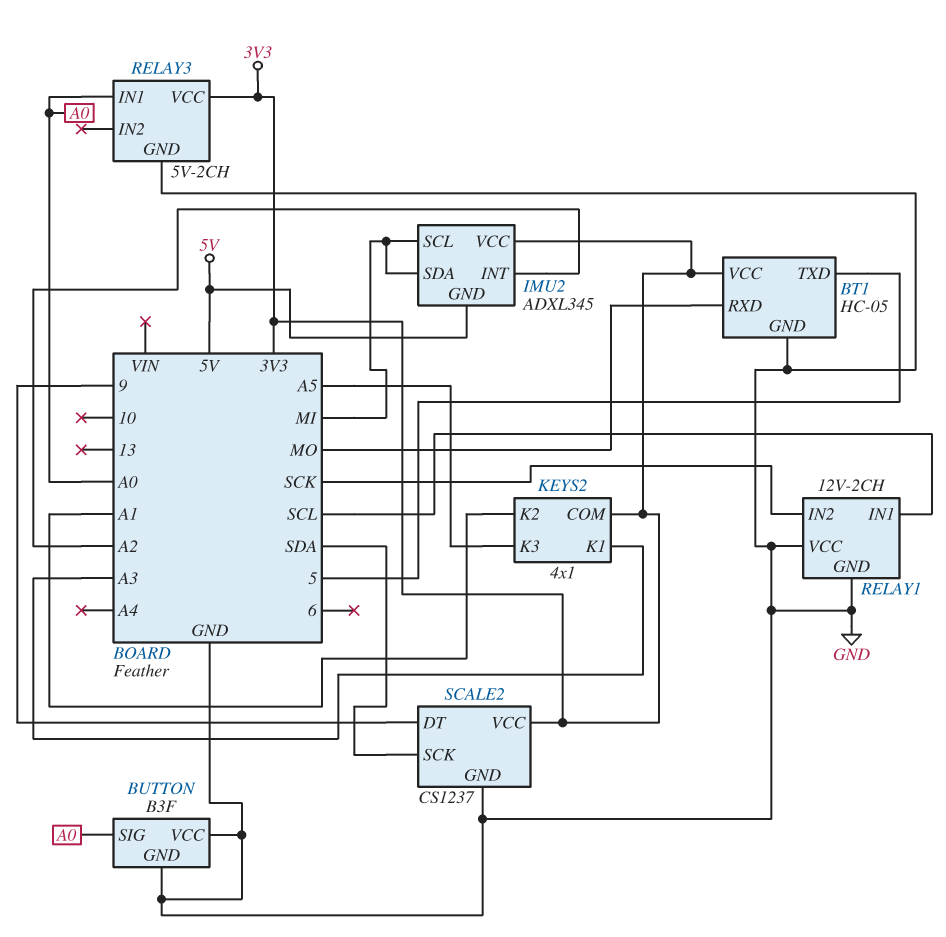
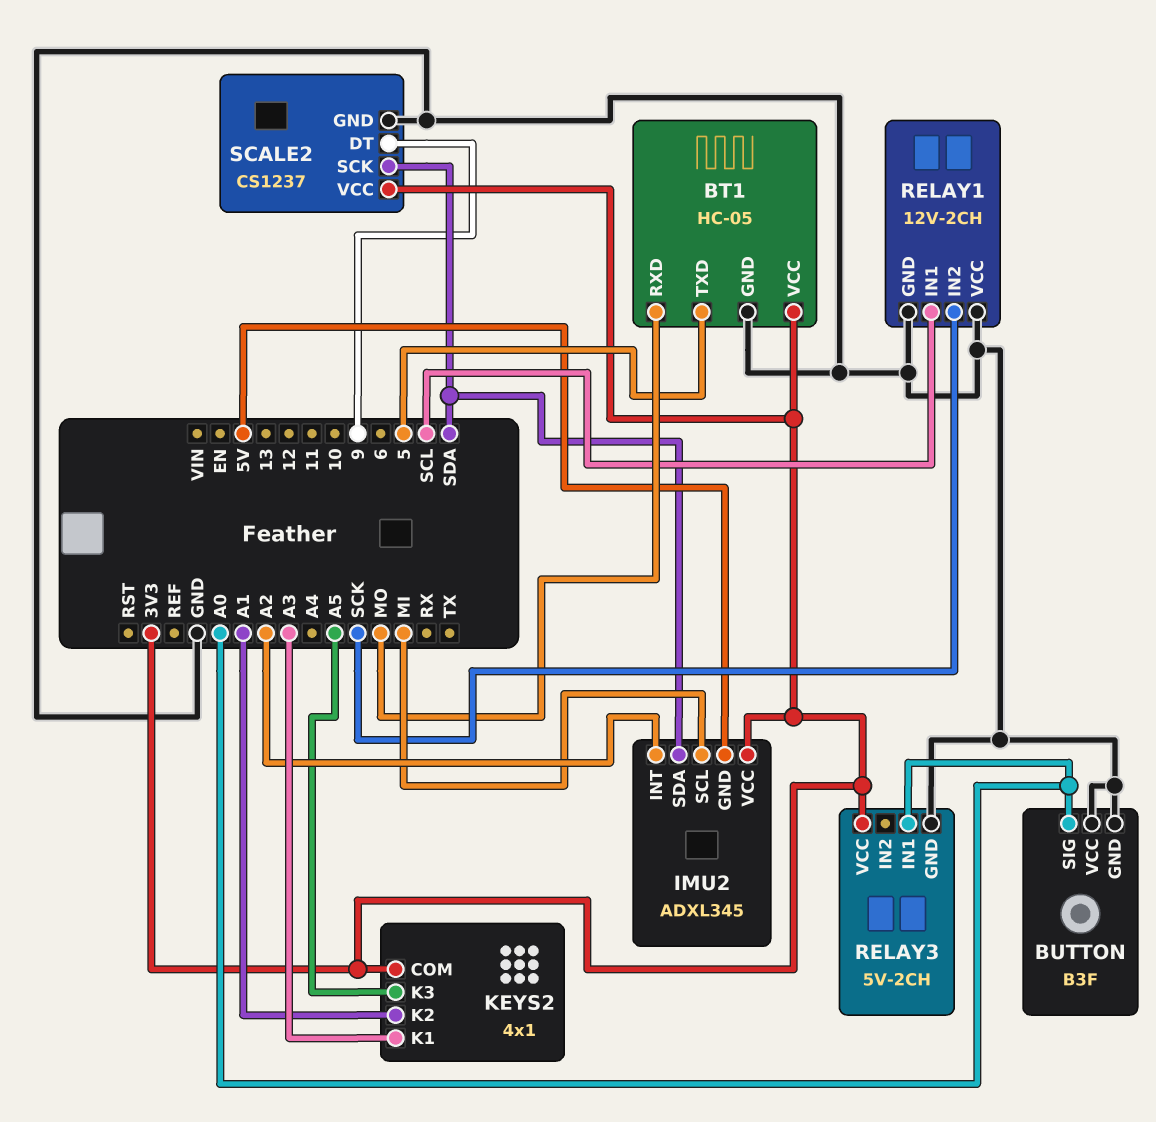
IMU2 pin SDA: MI -> SDA

